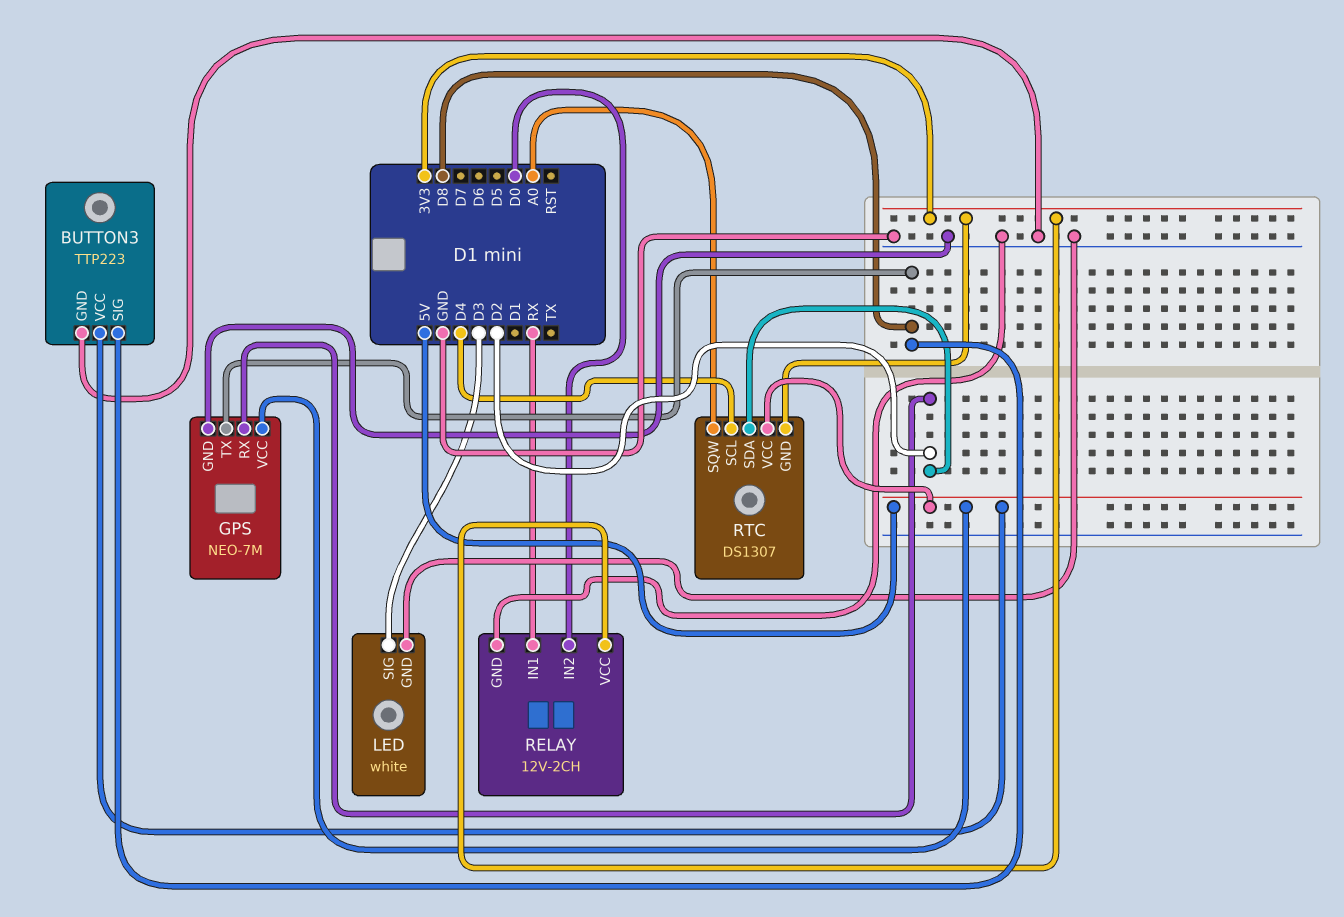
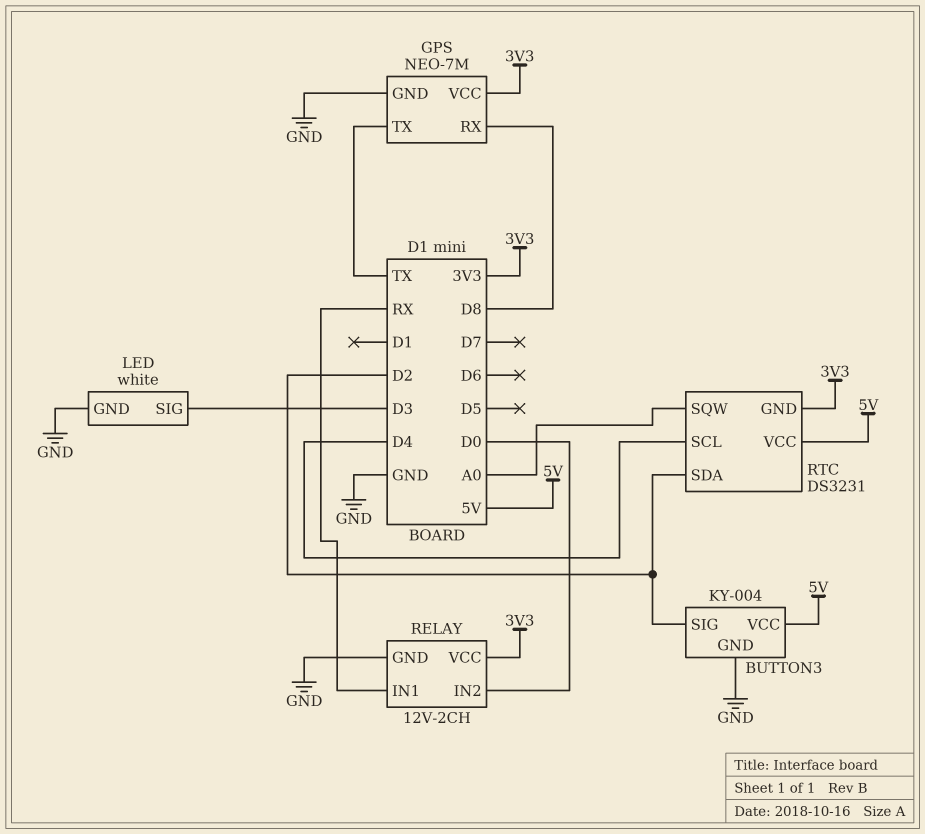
BUTTON3: TTP223 -> KY-004
BUTTON3 pin SIG: D8 -> D2
GPS pin RX: D2 -> D8
GPS pin TX: D8 -> TX
GPS pin VCC: 5V -> 3V3
RTC: DS1307 -> DS3231

